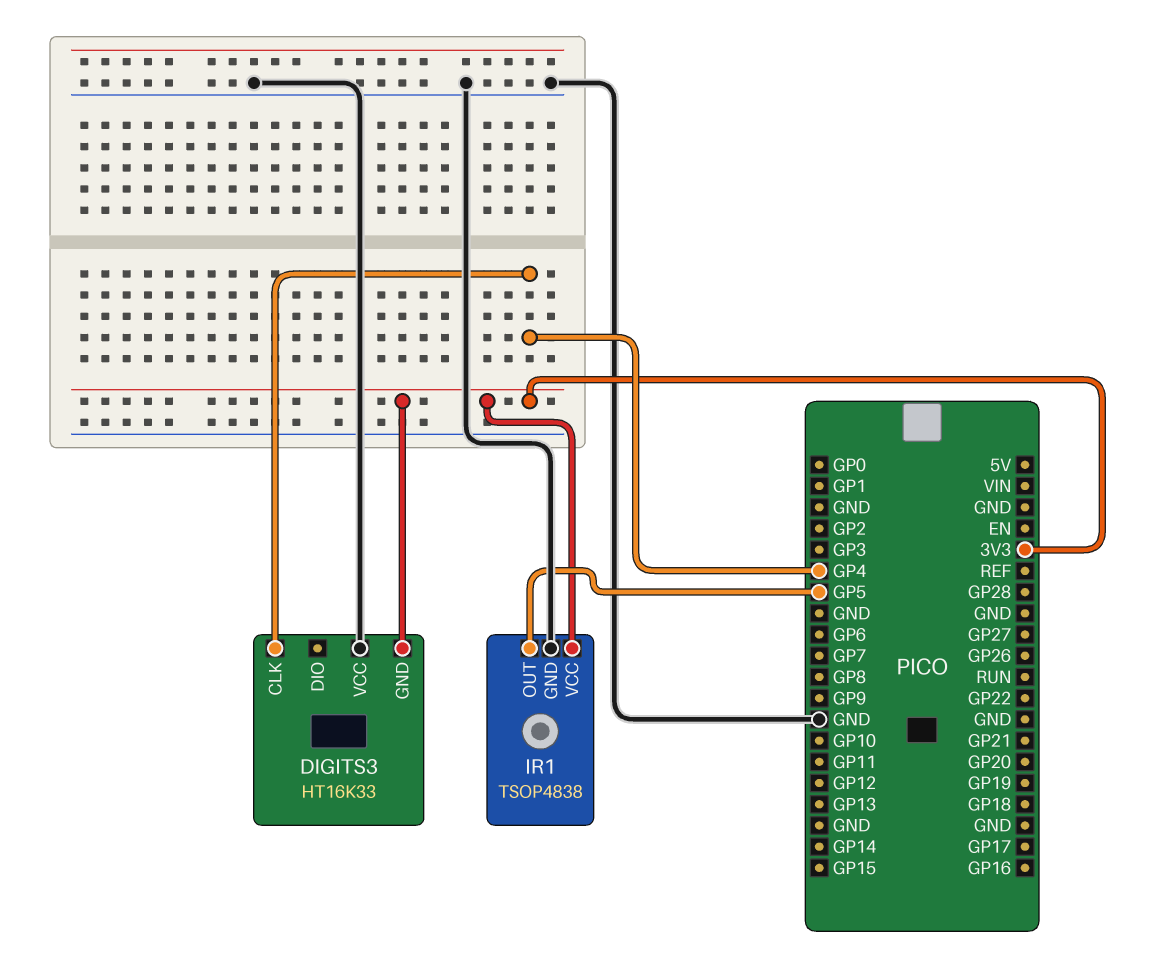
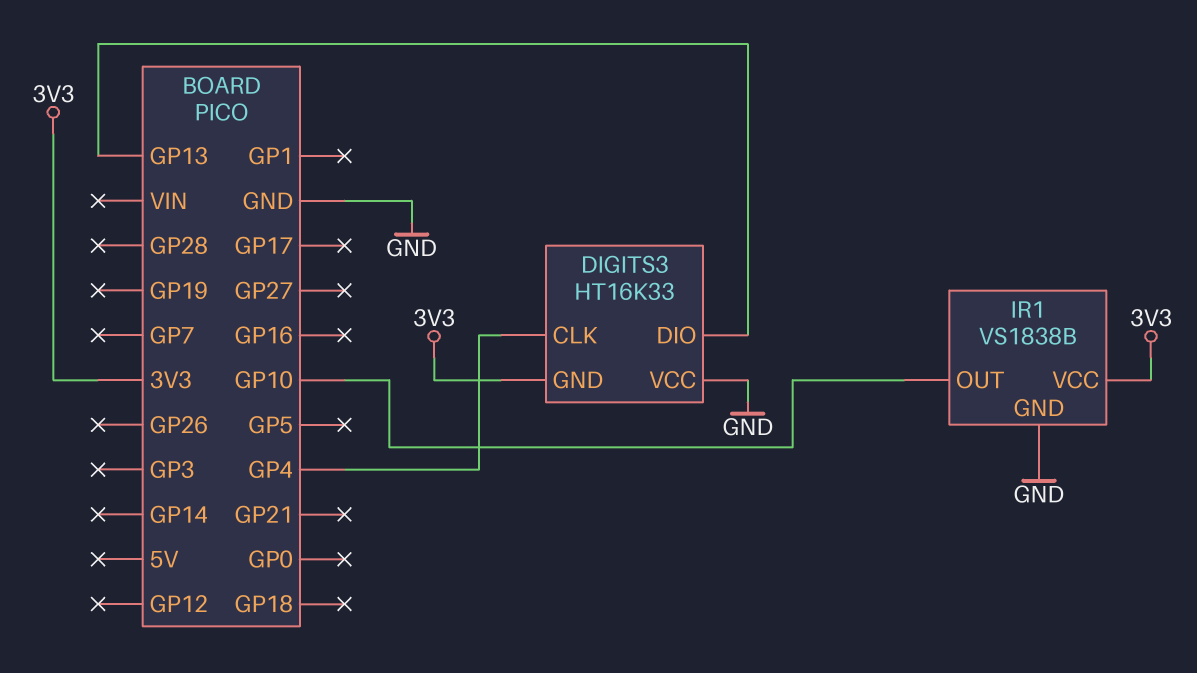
DIGITS3 pin DIO: none -> GP13
IR1: TSOP4838 -> VS1838B
IR1 pin OUT: GP5 -> GP10

